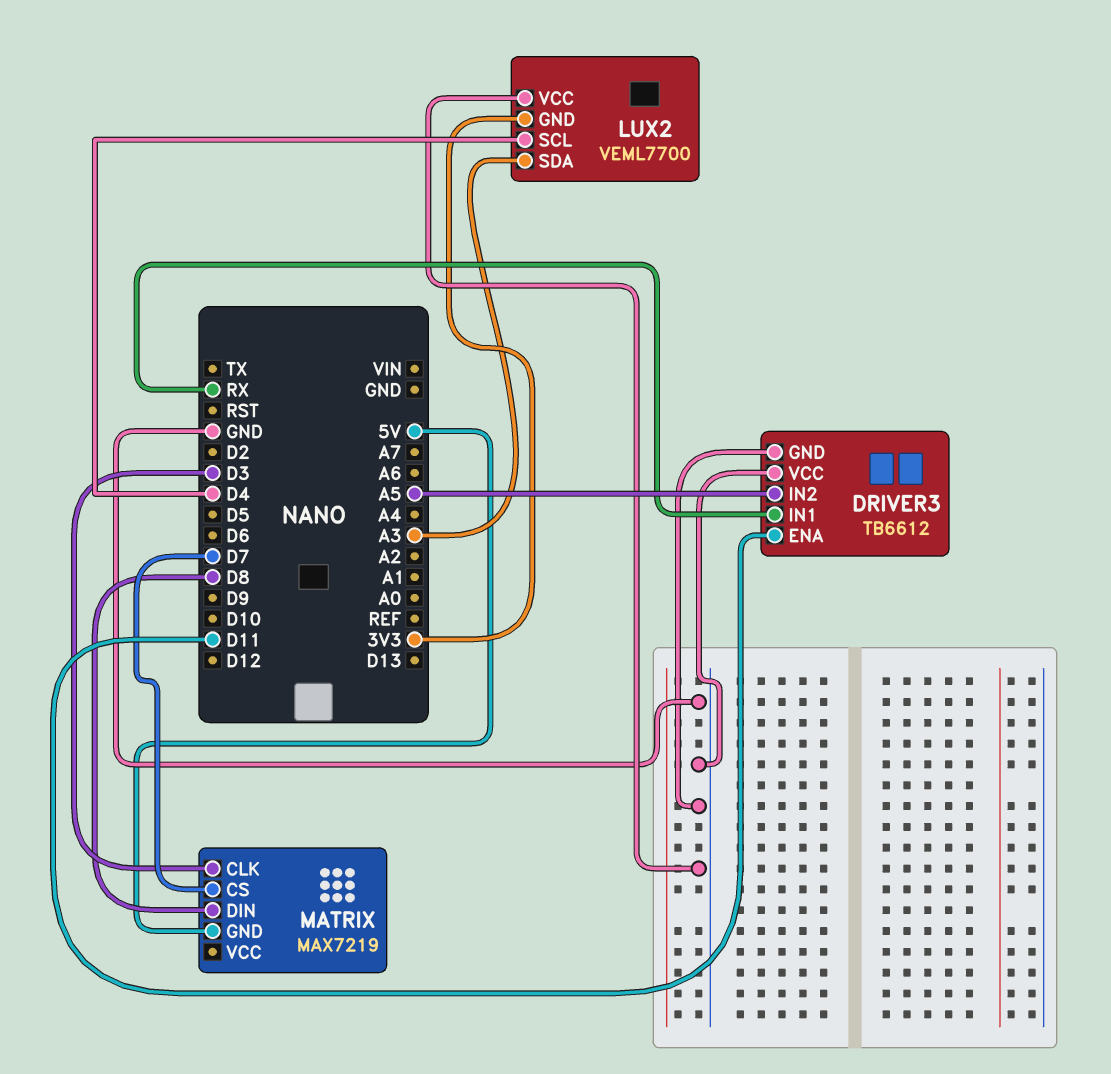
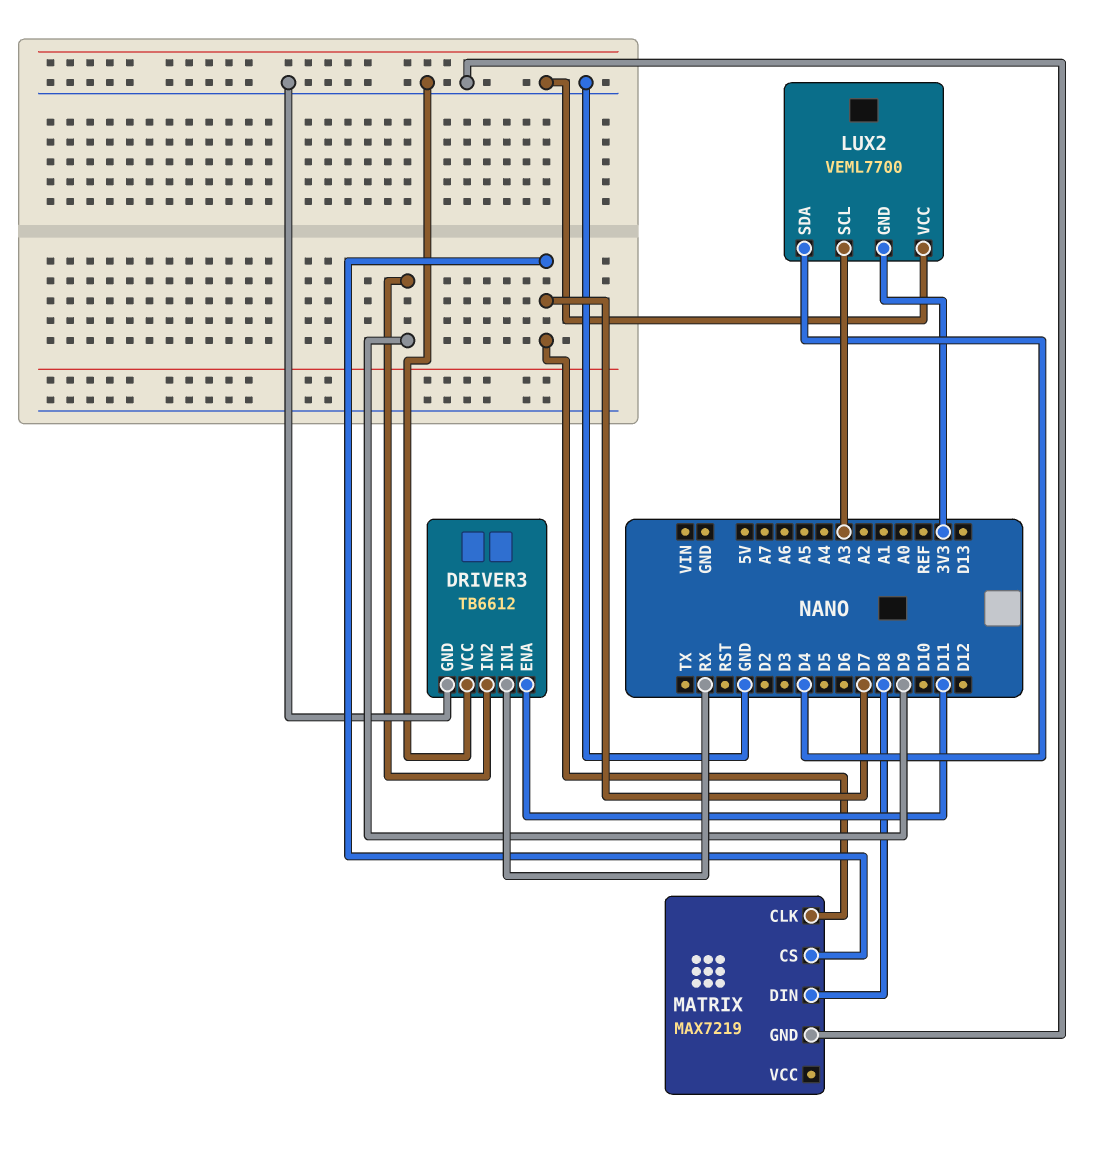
DRIVER3 pin IN2: A5 -> D9
LUX2 pin SCL: D4 -> A3
LUX2 pin SDA: A3 -> D4
MATRIX pin CLK: D3 -> D7
MATRIX pin GND: 5V -> GND

